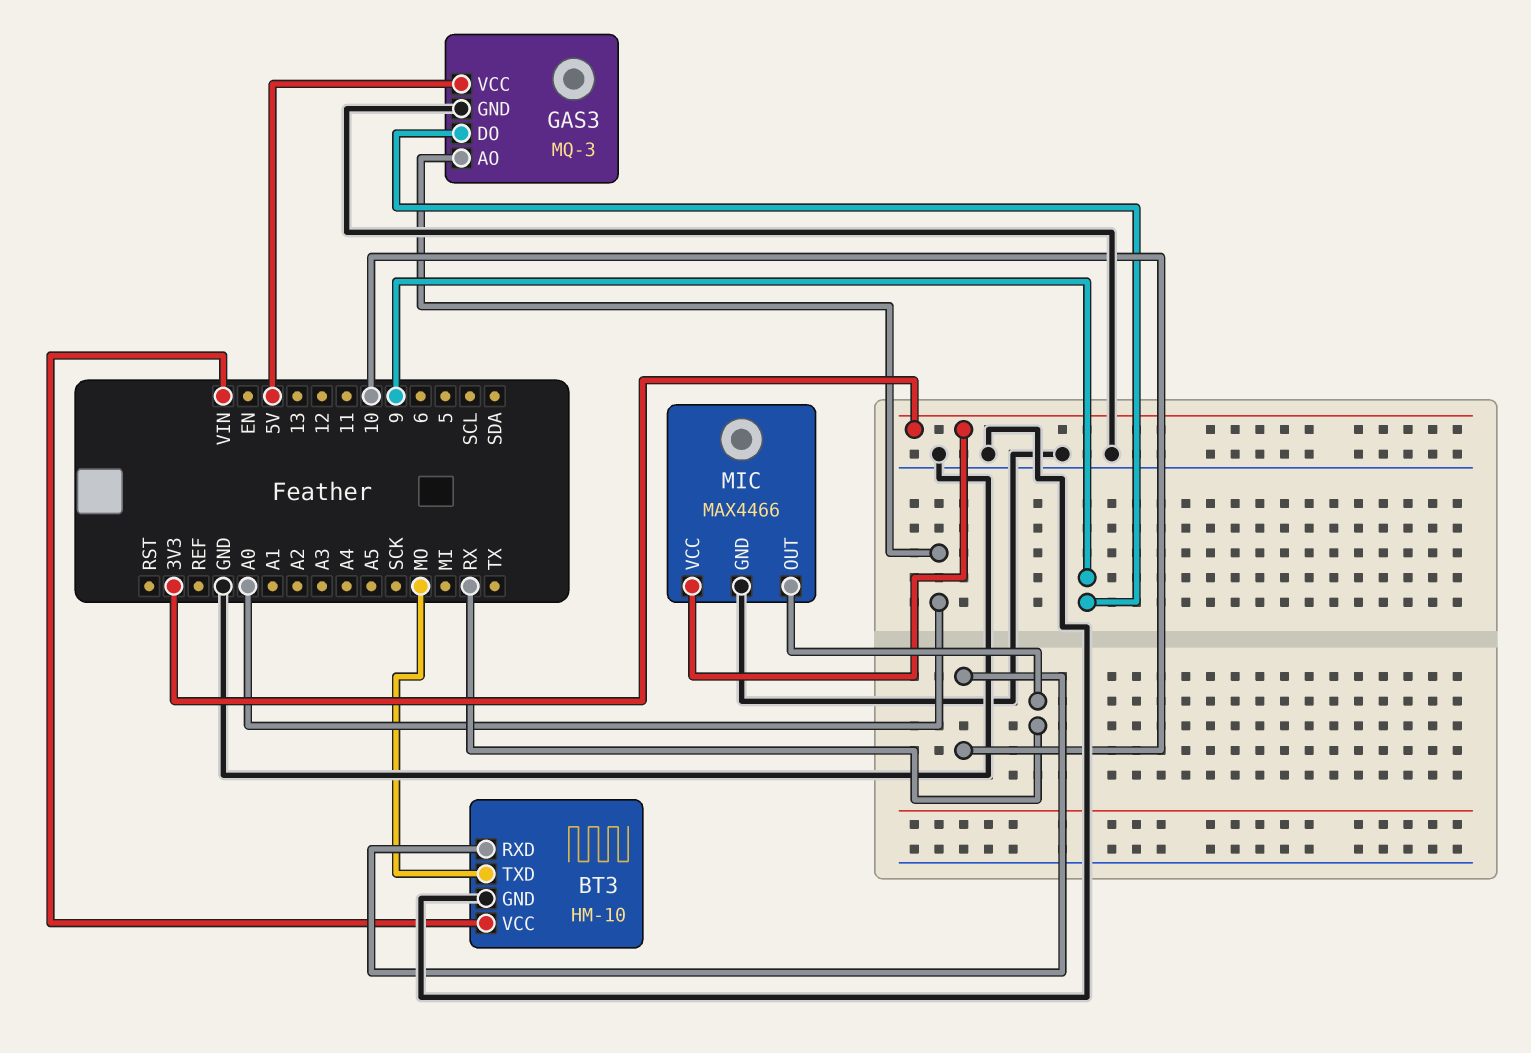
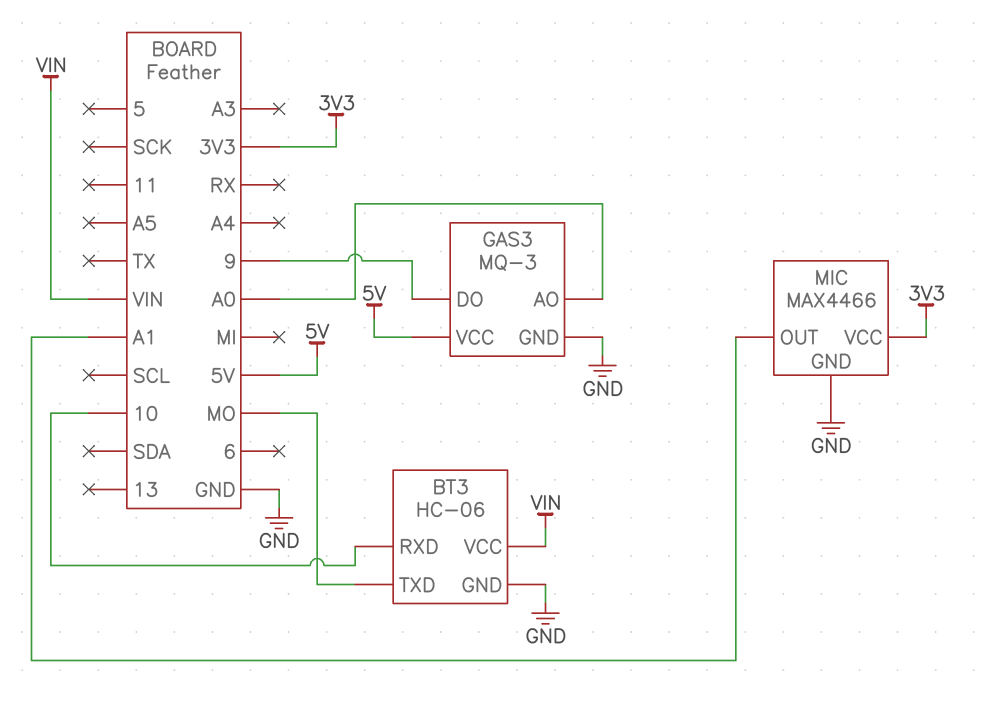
BT3: HM-10 -> HC-06
MIC pin OUT: RX -> A1

